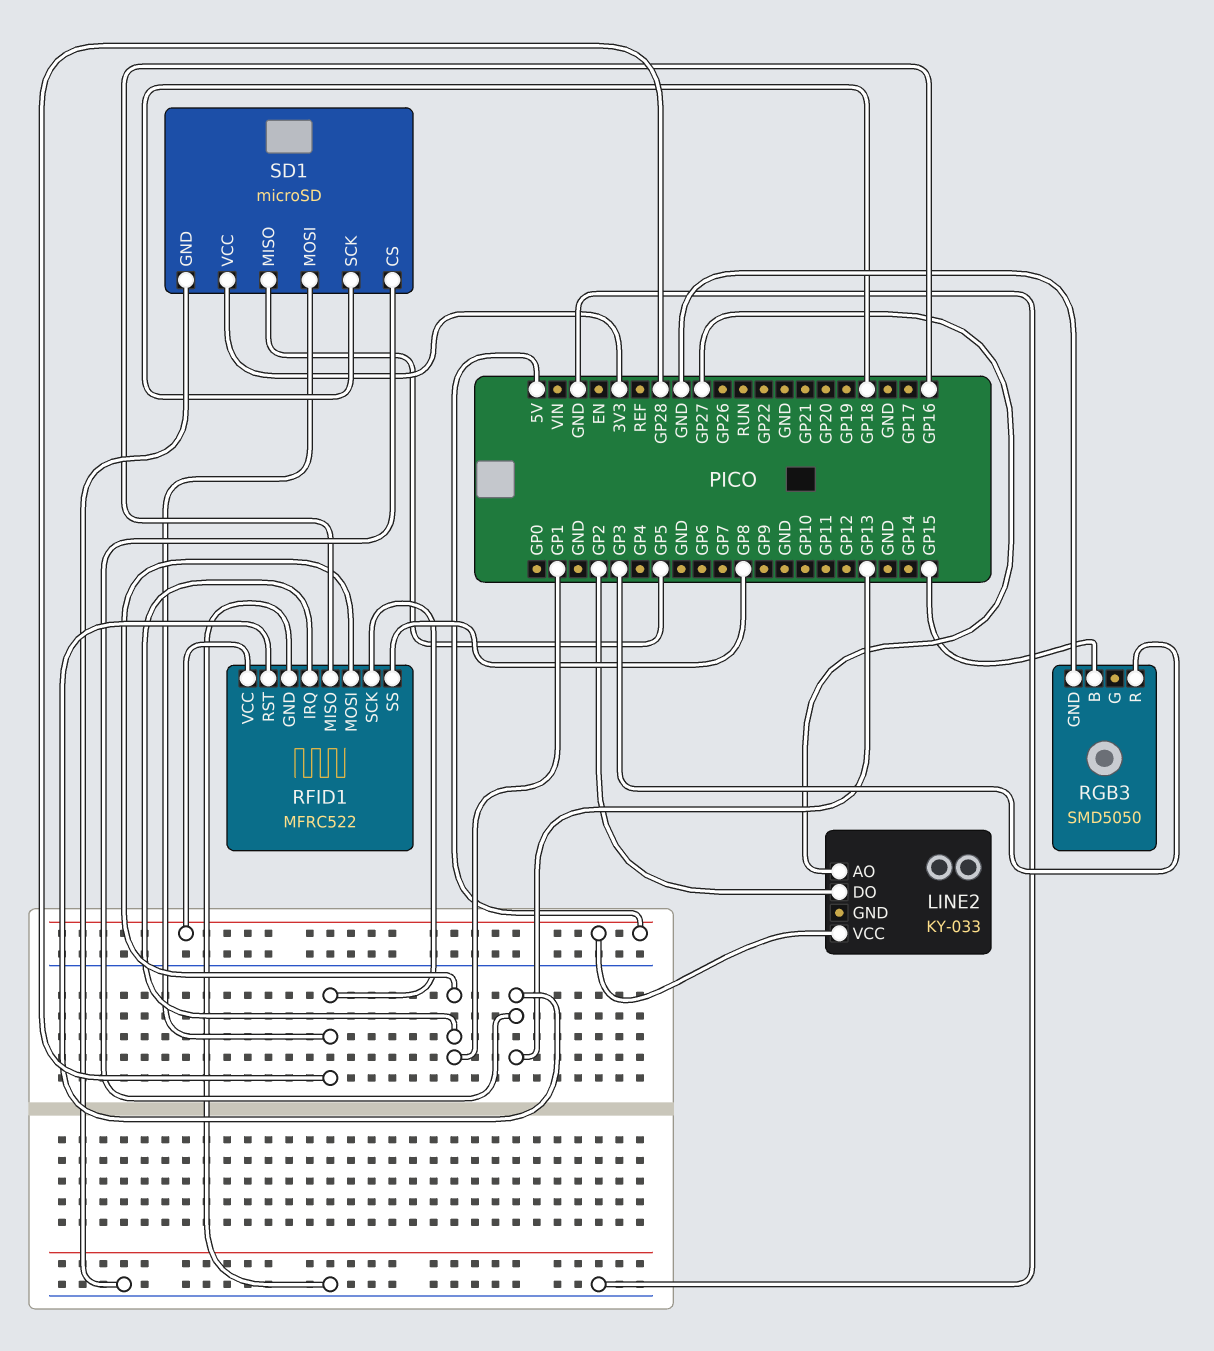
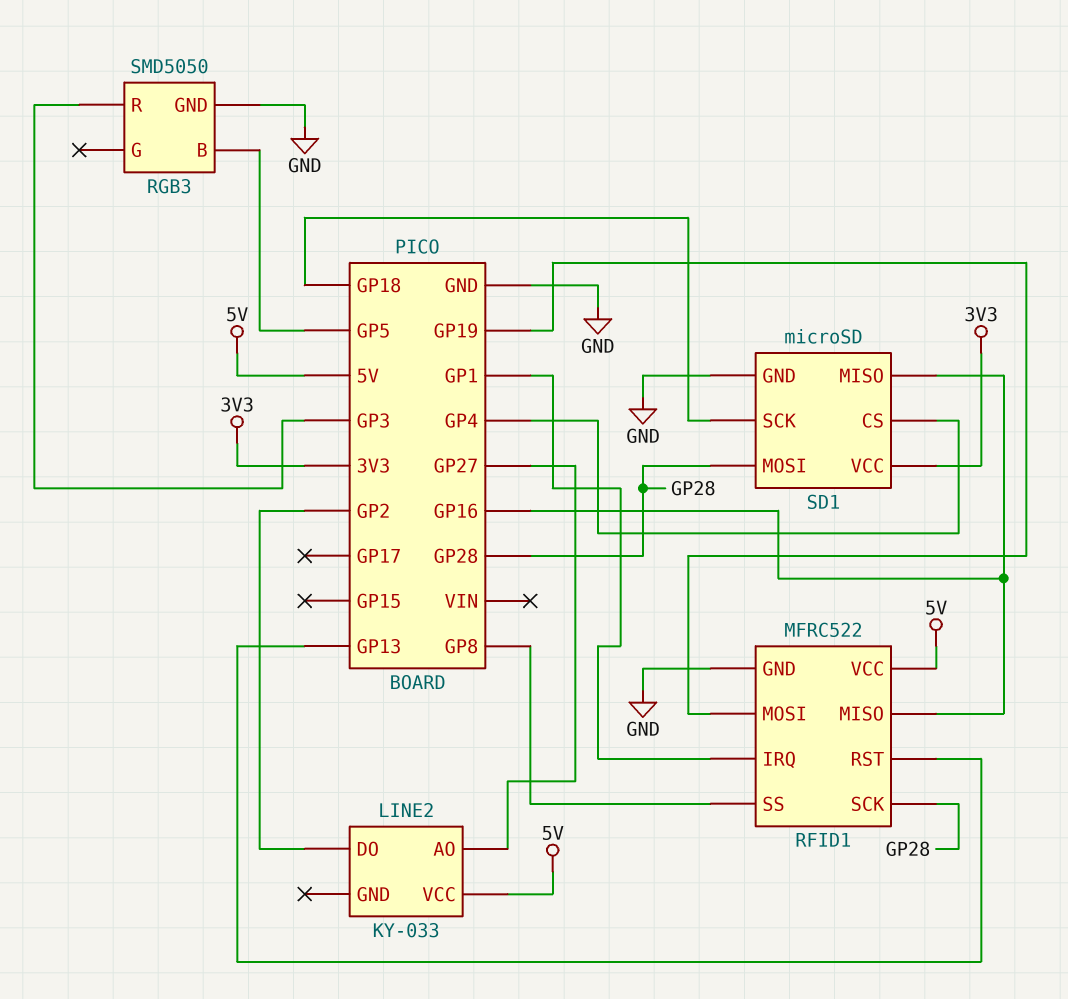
RFID1 pin MOSI: GP1 -> GP19
RGB3 pin B: GP15 -> GP5
SD1 pin CS: GP13 -> GP4
SD1 pin MISO: GP5 -> GP16

